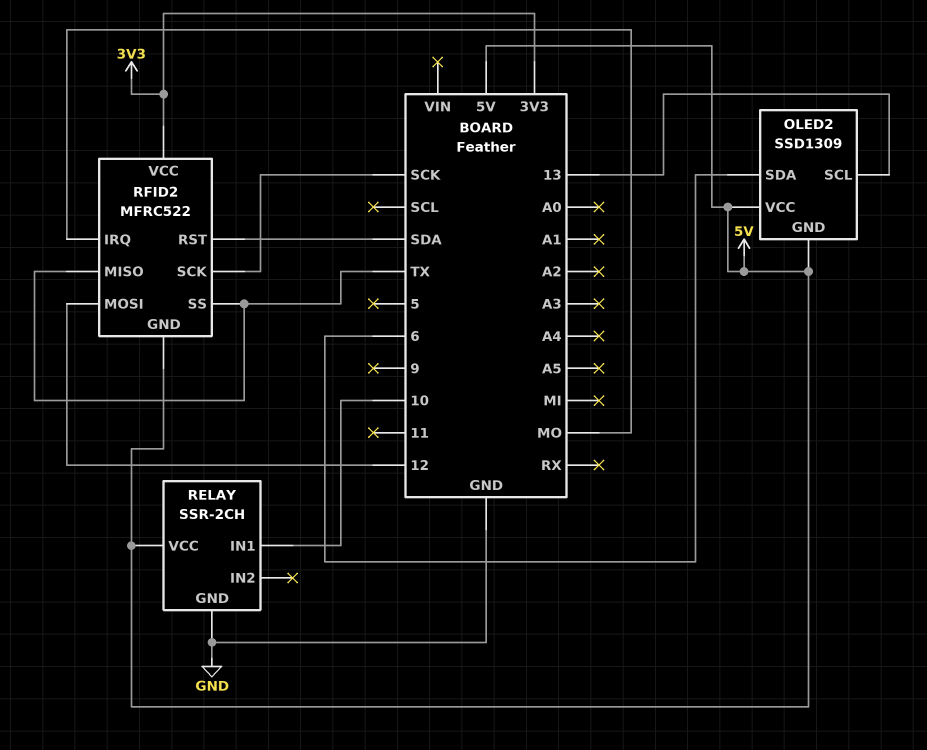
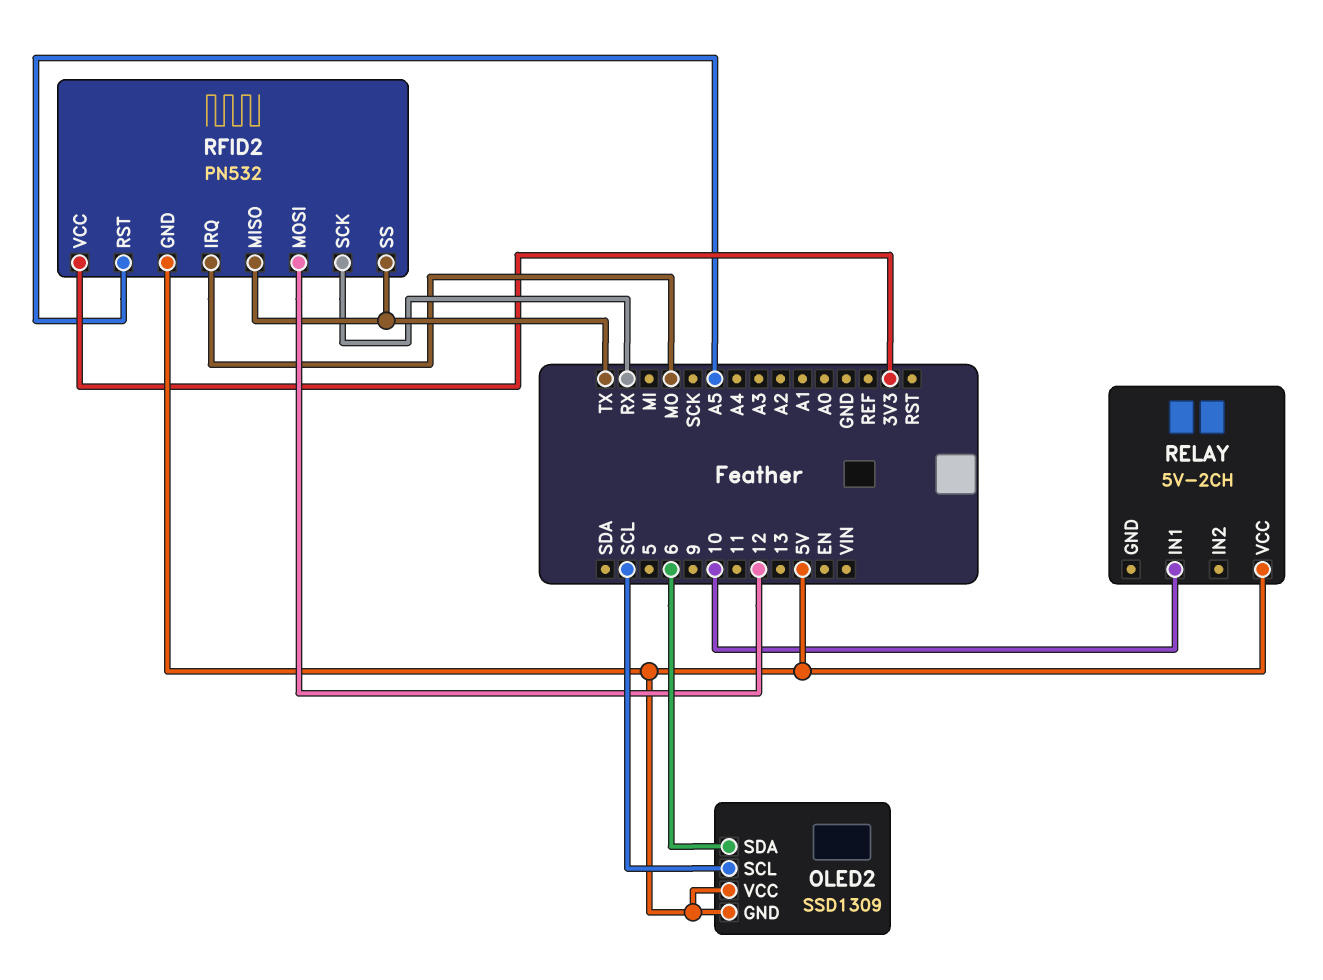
OLED2 pin SCL: 13 -> SCL
RELAY: SSR-2CH -> 5V-2CH
RELAY pin GND: GND -> none
RFID2: MFRC522 -> PN532
RFID2 pin RST: SDA -> A5
RFID2 pin SCK: SCK -> RX

